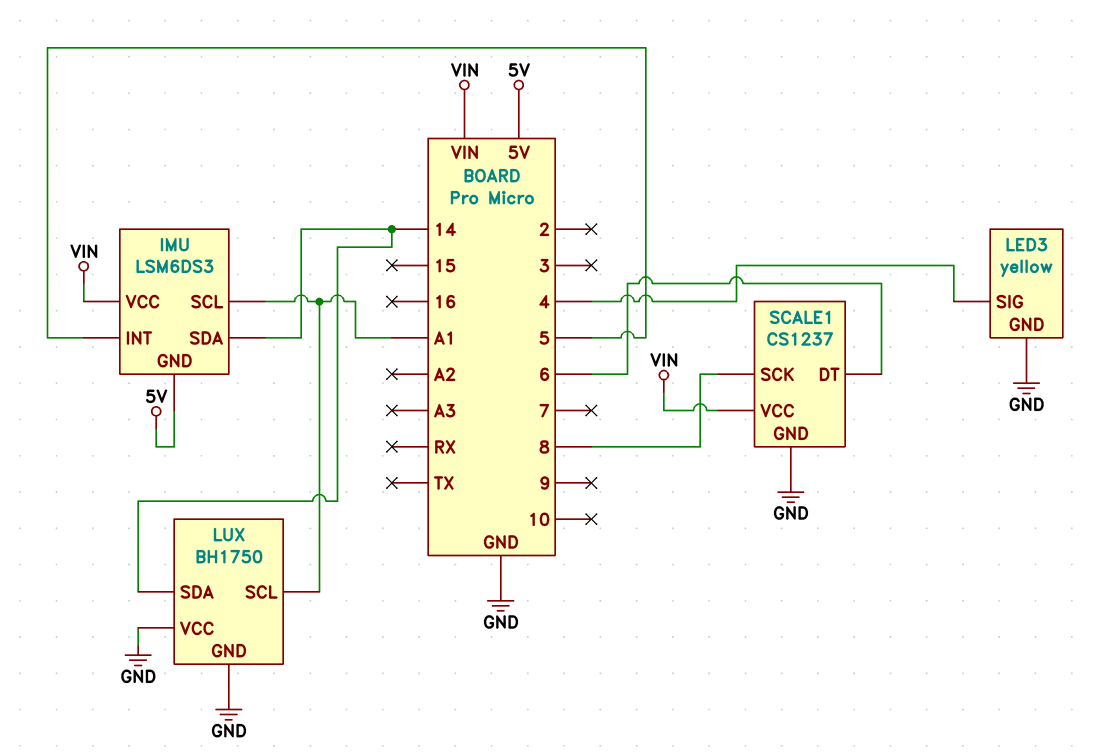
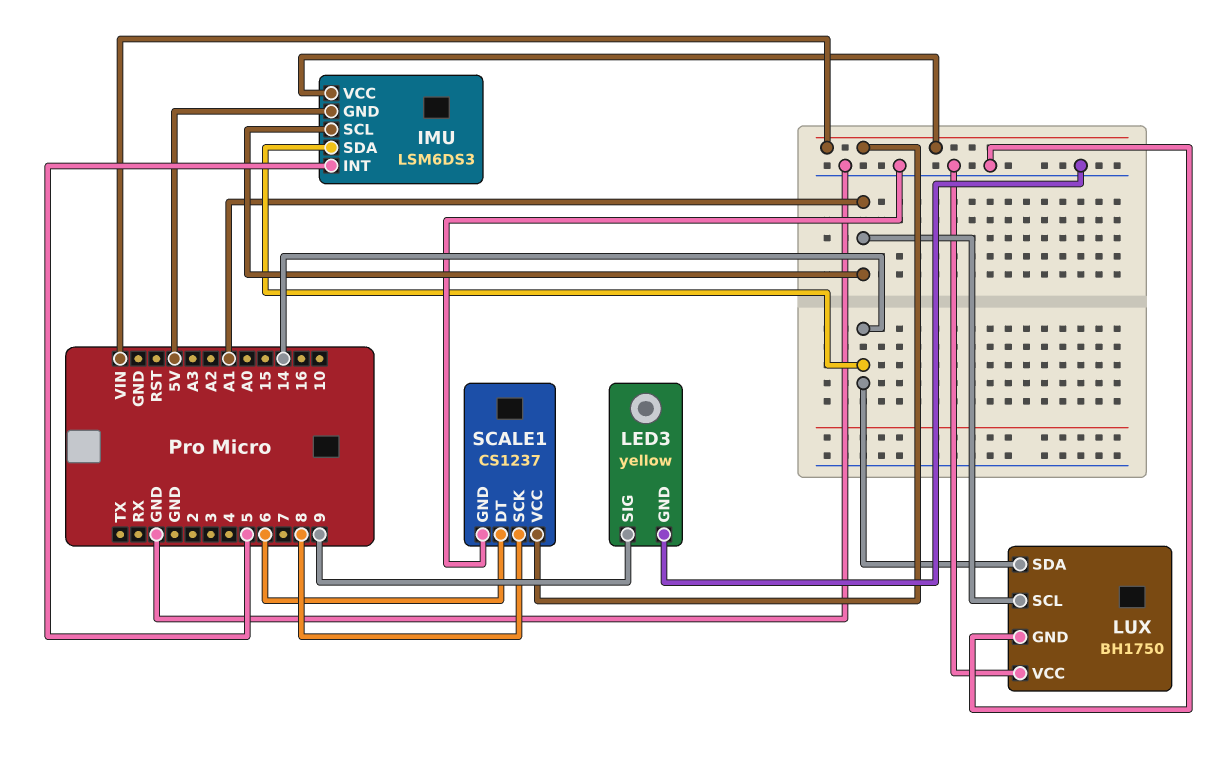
LED3 pin SIG: 4 -> 9

